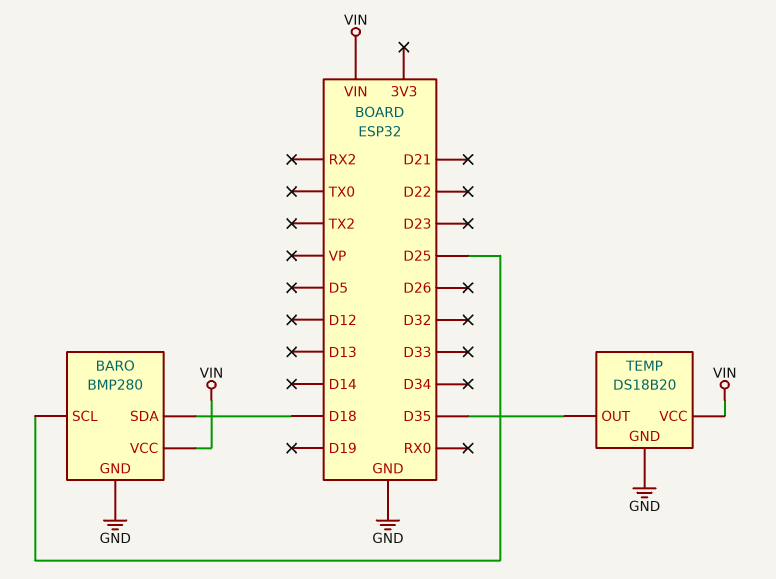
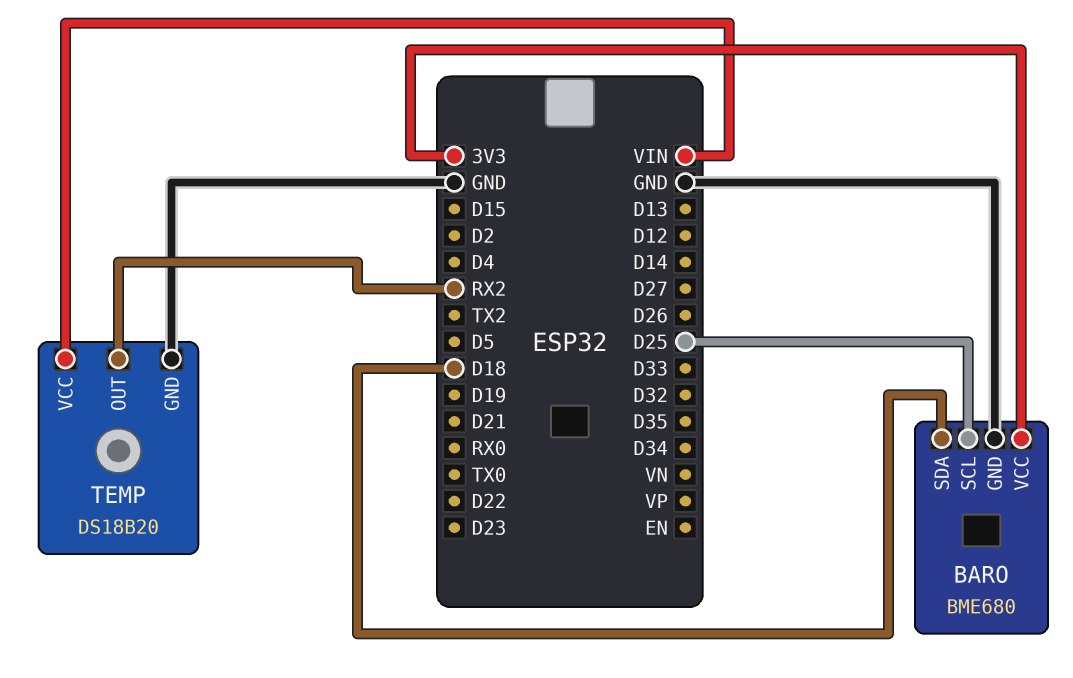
BARO: BMP280 -> BME680
BARO pin VCC: VIN -> 3V3
TEMP pin OUT: D35 -> RX2

